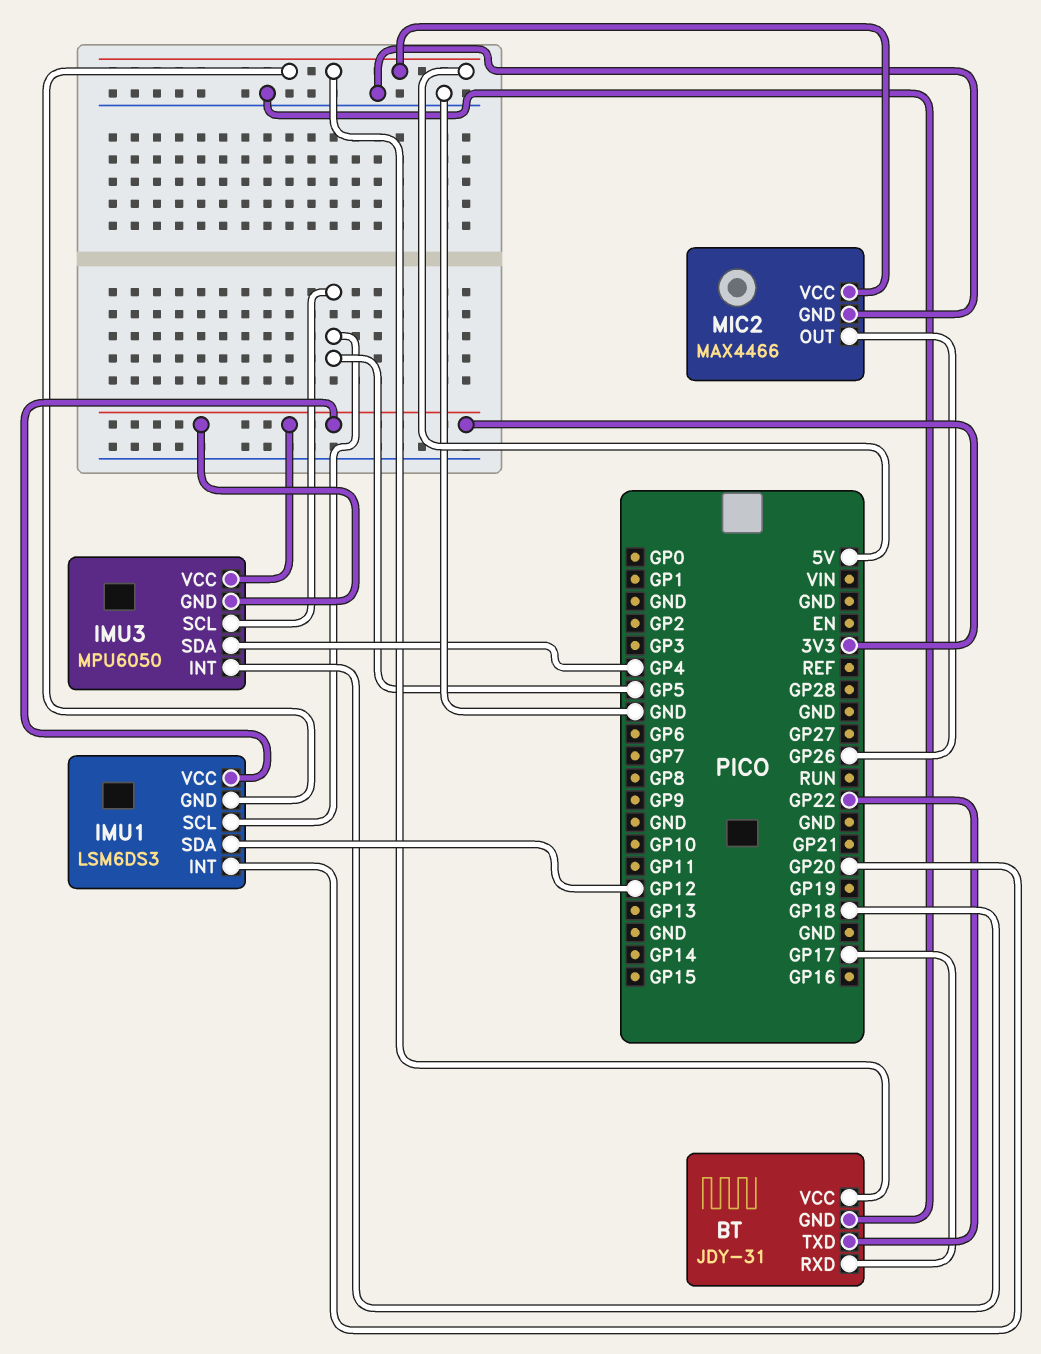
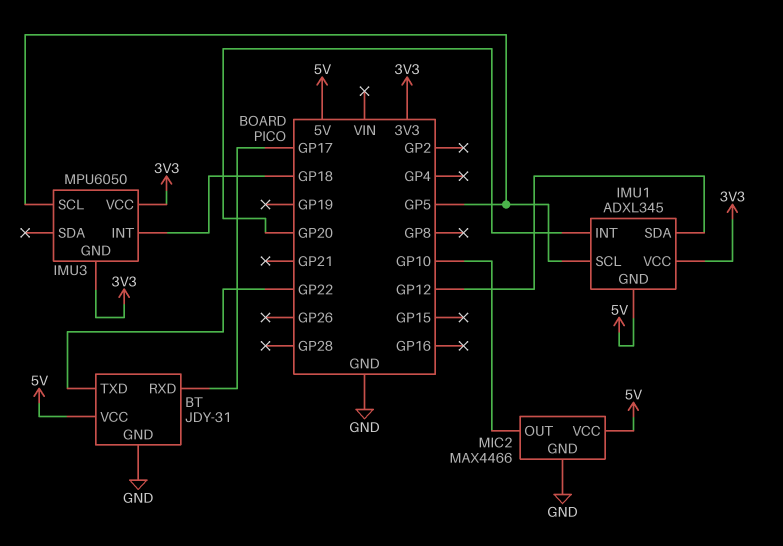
IMU1: LSM6DS3 -> ADXL345
IMU3 pin SDA: GP4 -> none
MIC2 pin OUT: GP26 -> GP10

